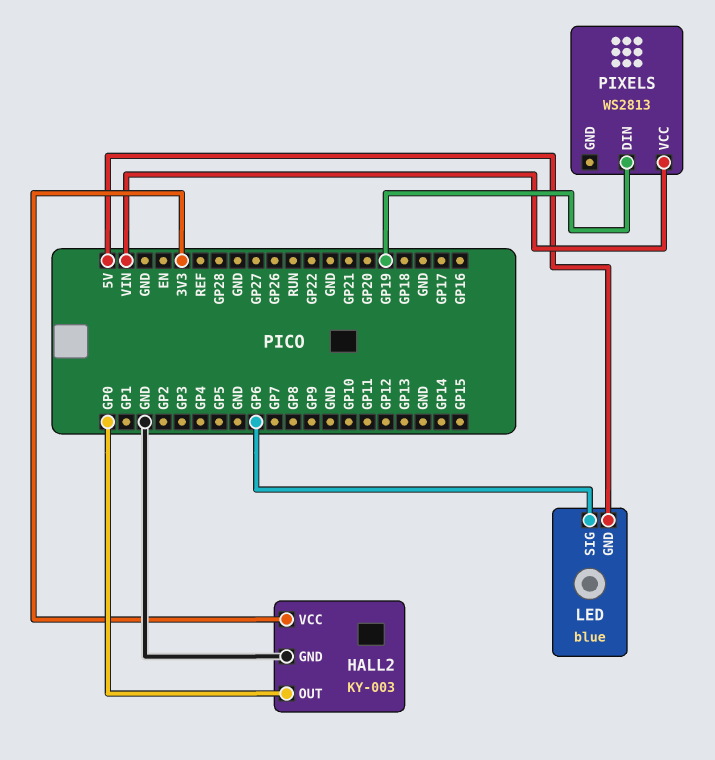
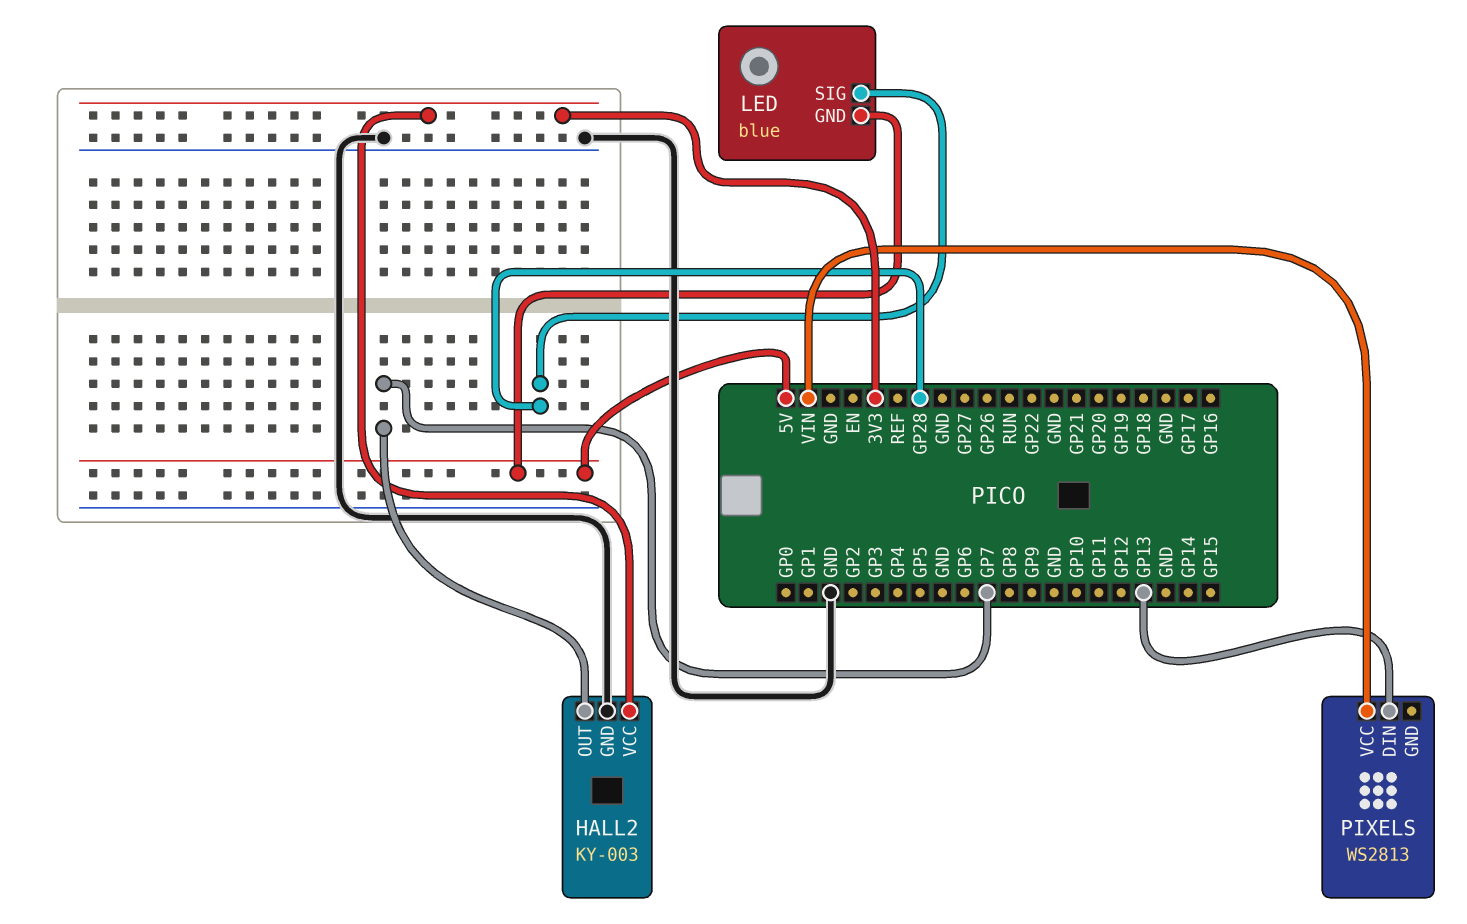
HALL2 pin OUT: GP0 -> GP7
LED pin SIG: GP6 -> GP28
PIXELS pin DIN: GP19 -> GP13

